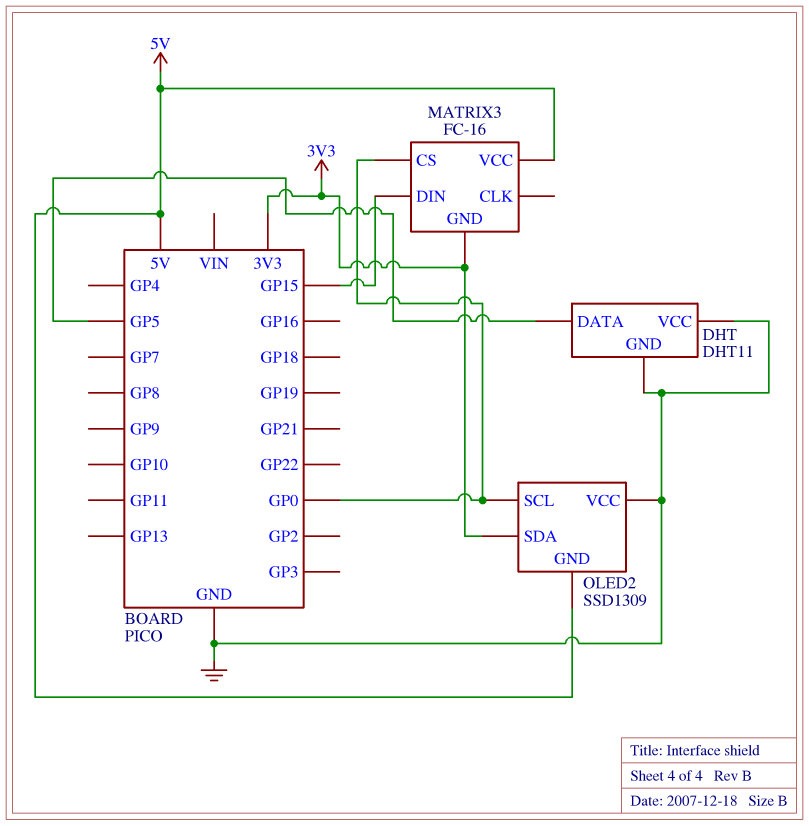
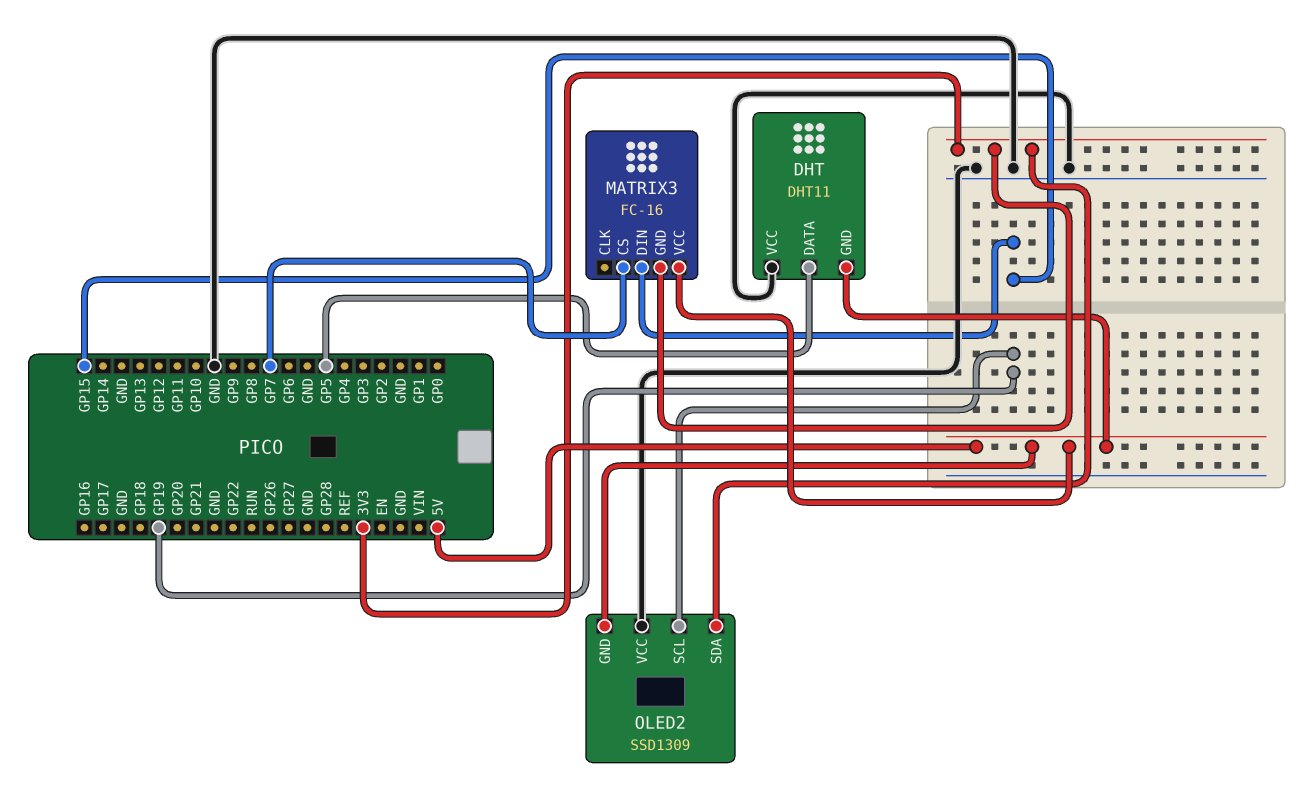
DHT pin GND: GND -> 5V
MATRIX3 pin CS: GP0 -> GP7
OLED2 pin SCL: GP0 -> GP19

